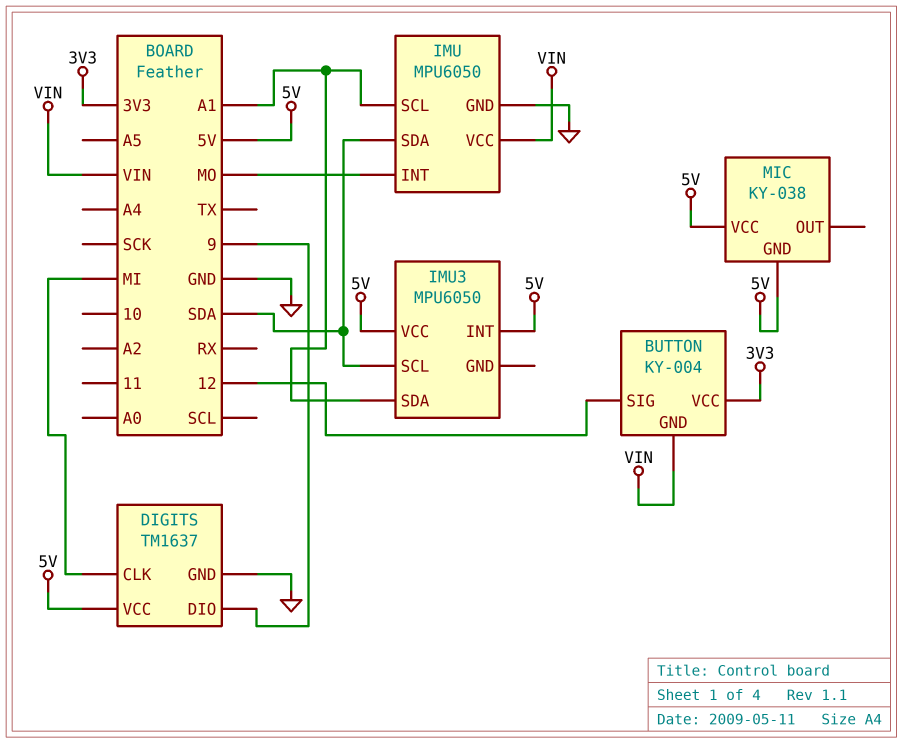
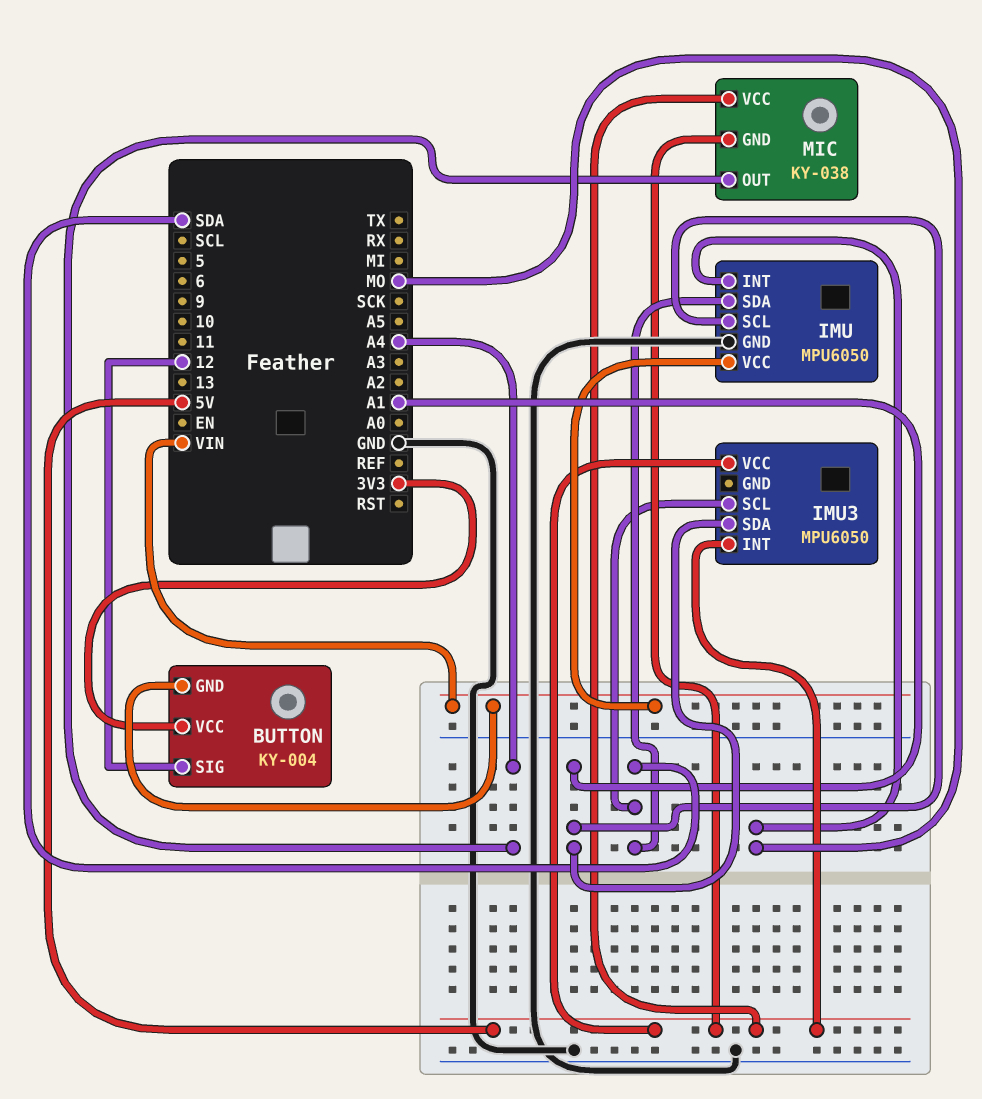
DIGITS: TM1637 -> none
DIGITS pin CLK: MI -> none
DIGITS pin DIO: 9 -> none
DIGITS pin GND: GND -> none
DIGITS pin VCC: 5V -> none
MIC pin OUT: none -> A4

